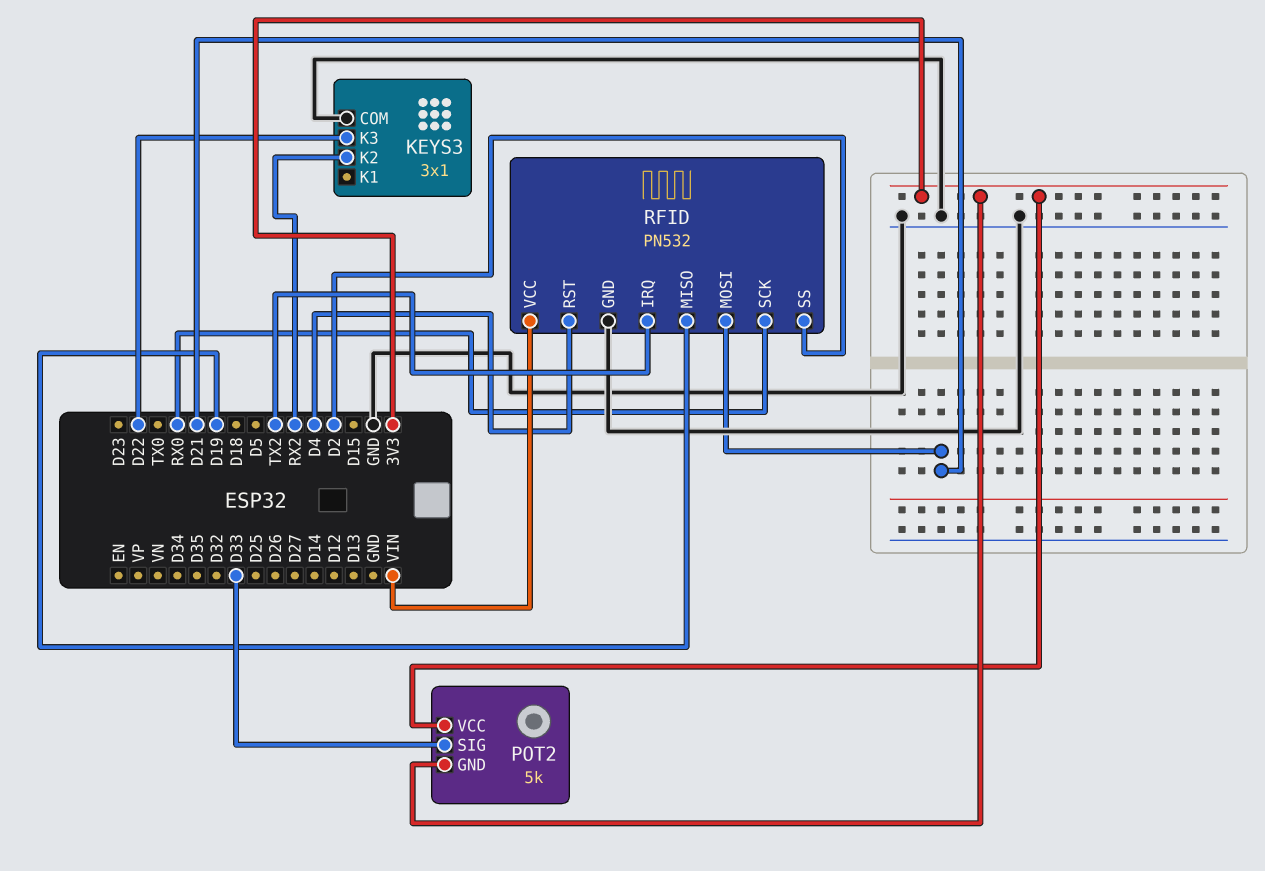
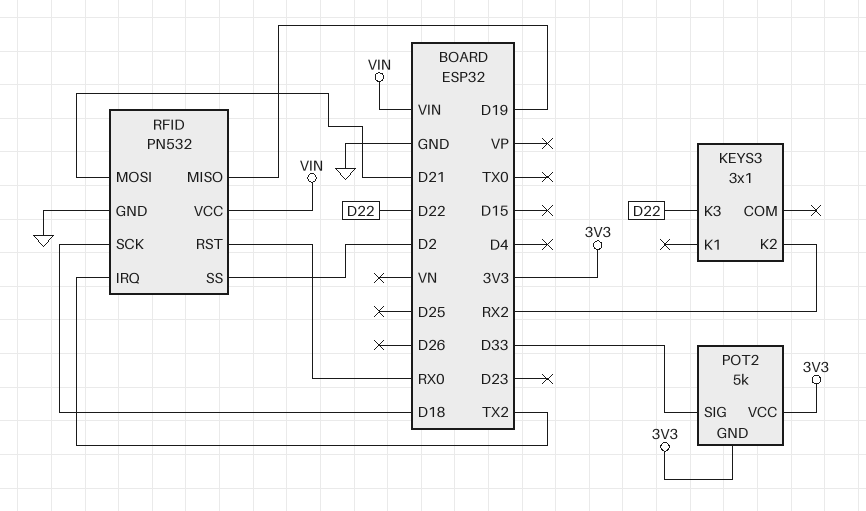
KEYS3 pin COM: GND -> none
RFID pin RST: D4 -> RX0
RFID pin SCK: RX0 -> D18

